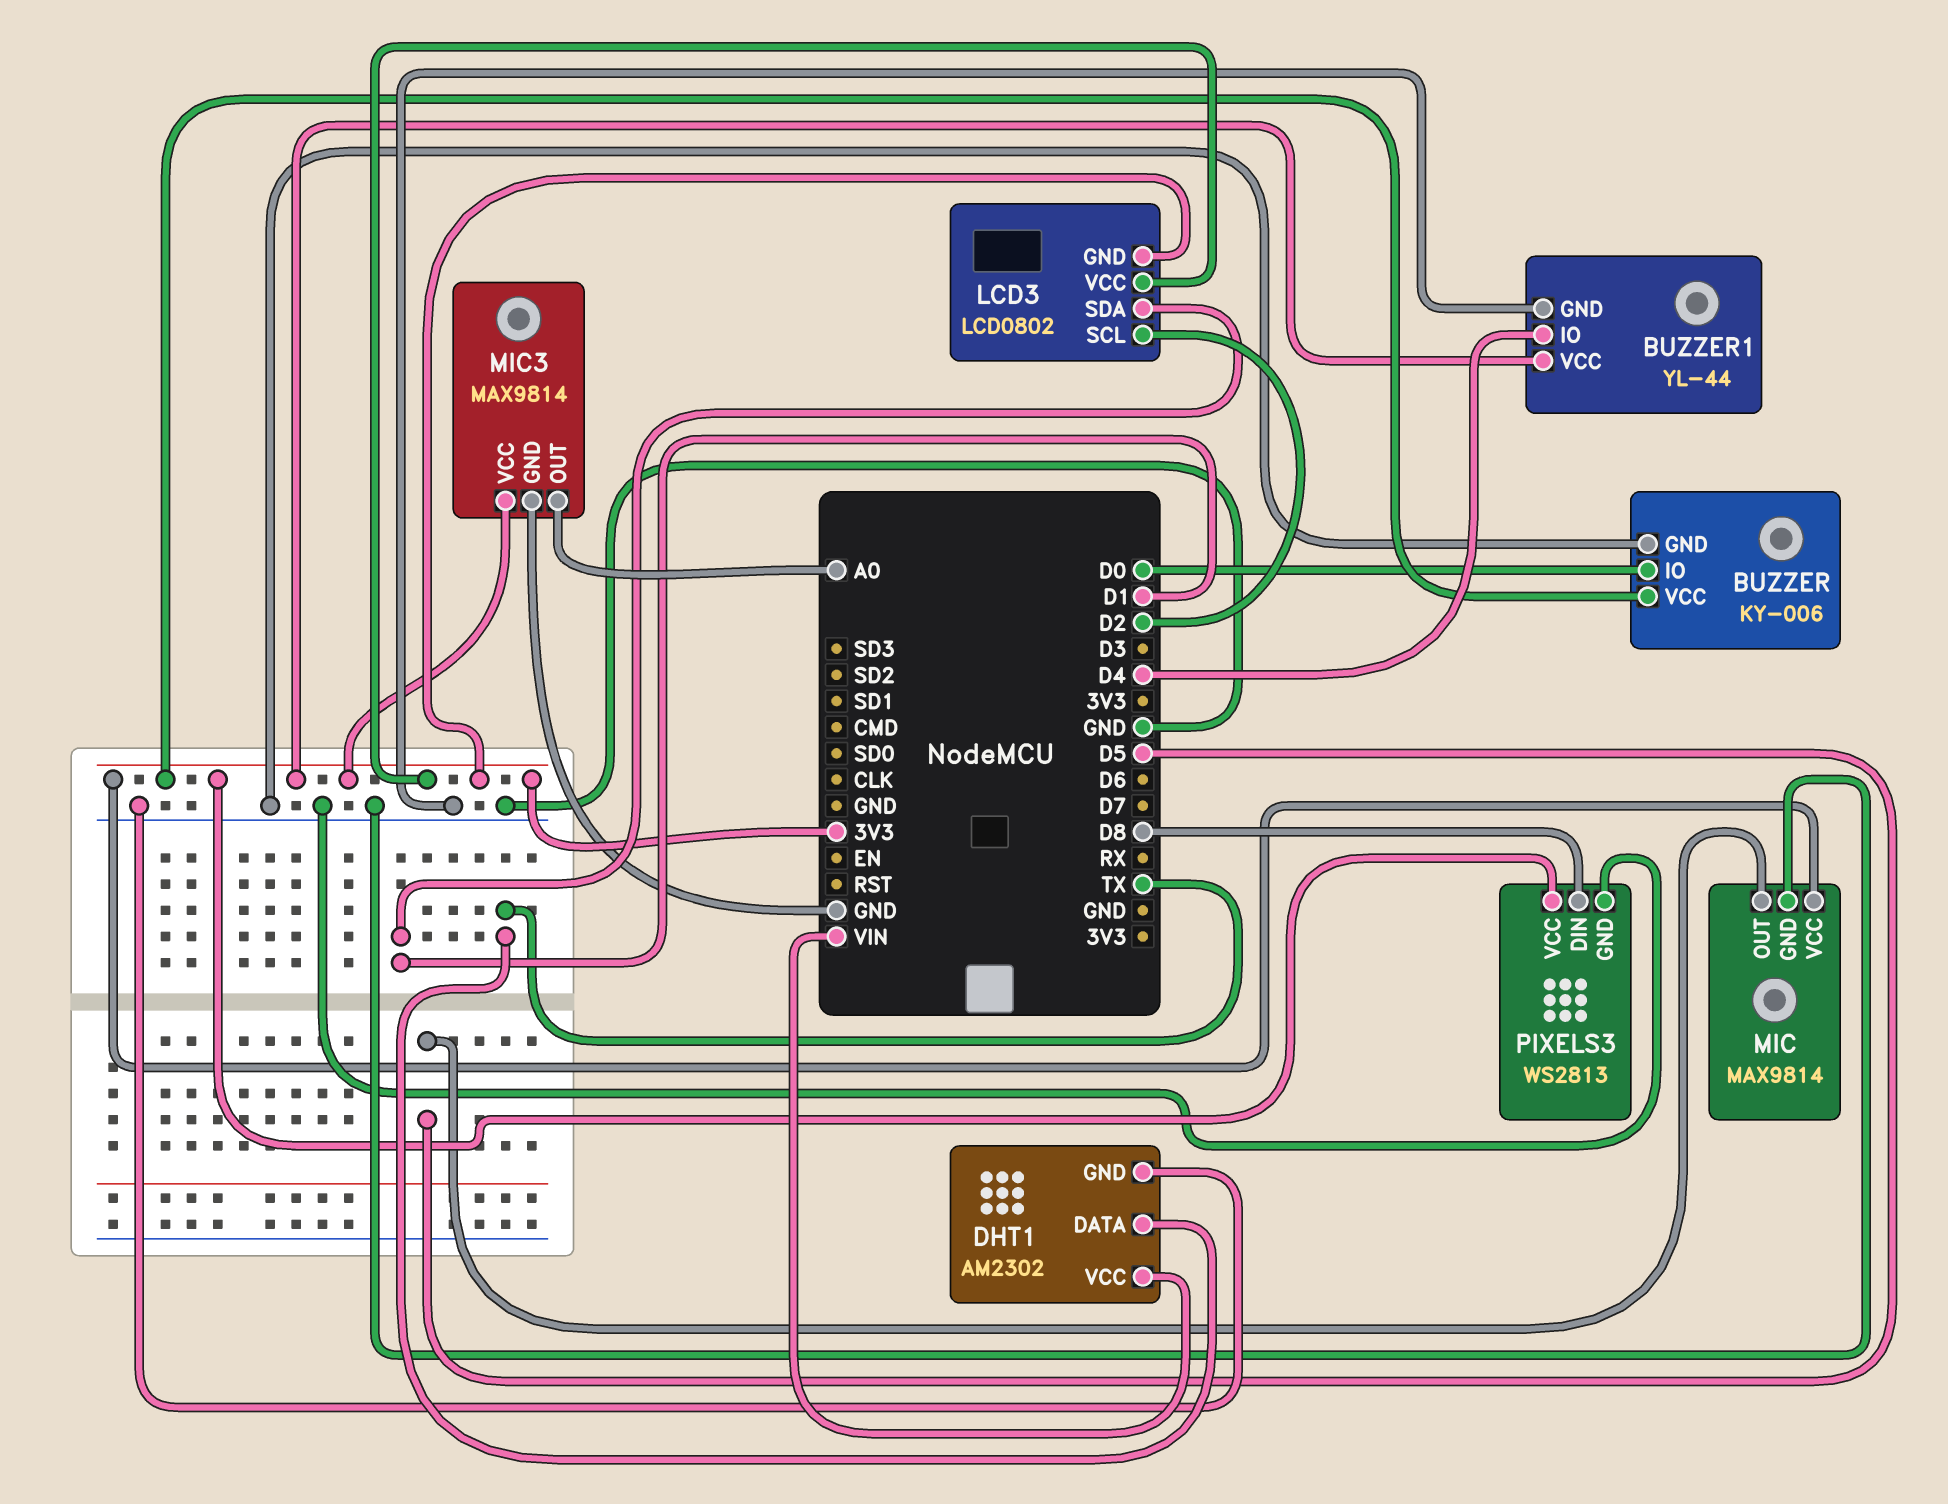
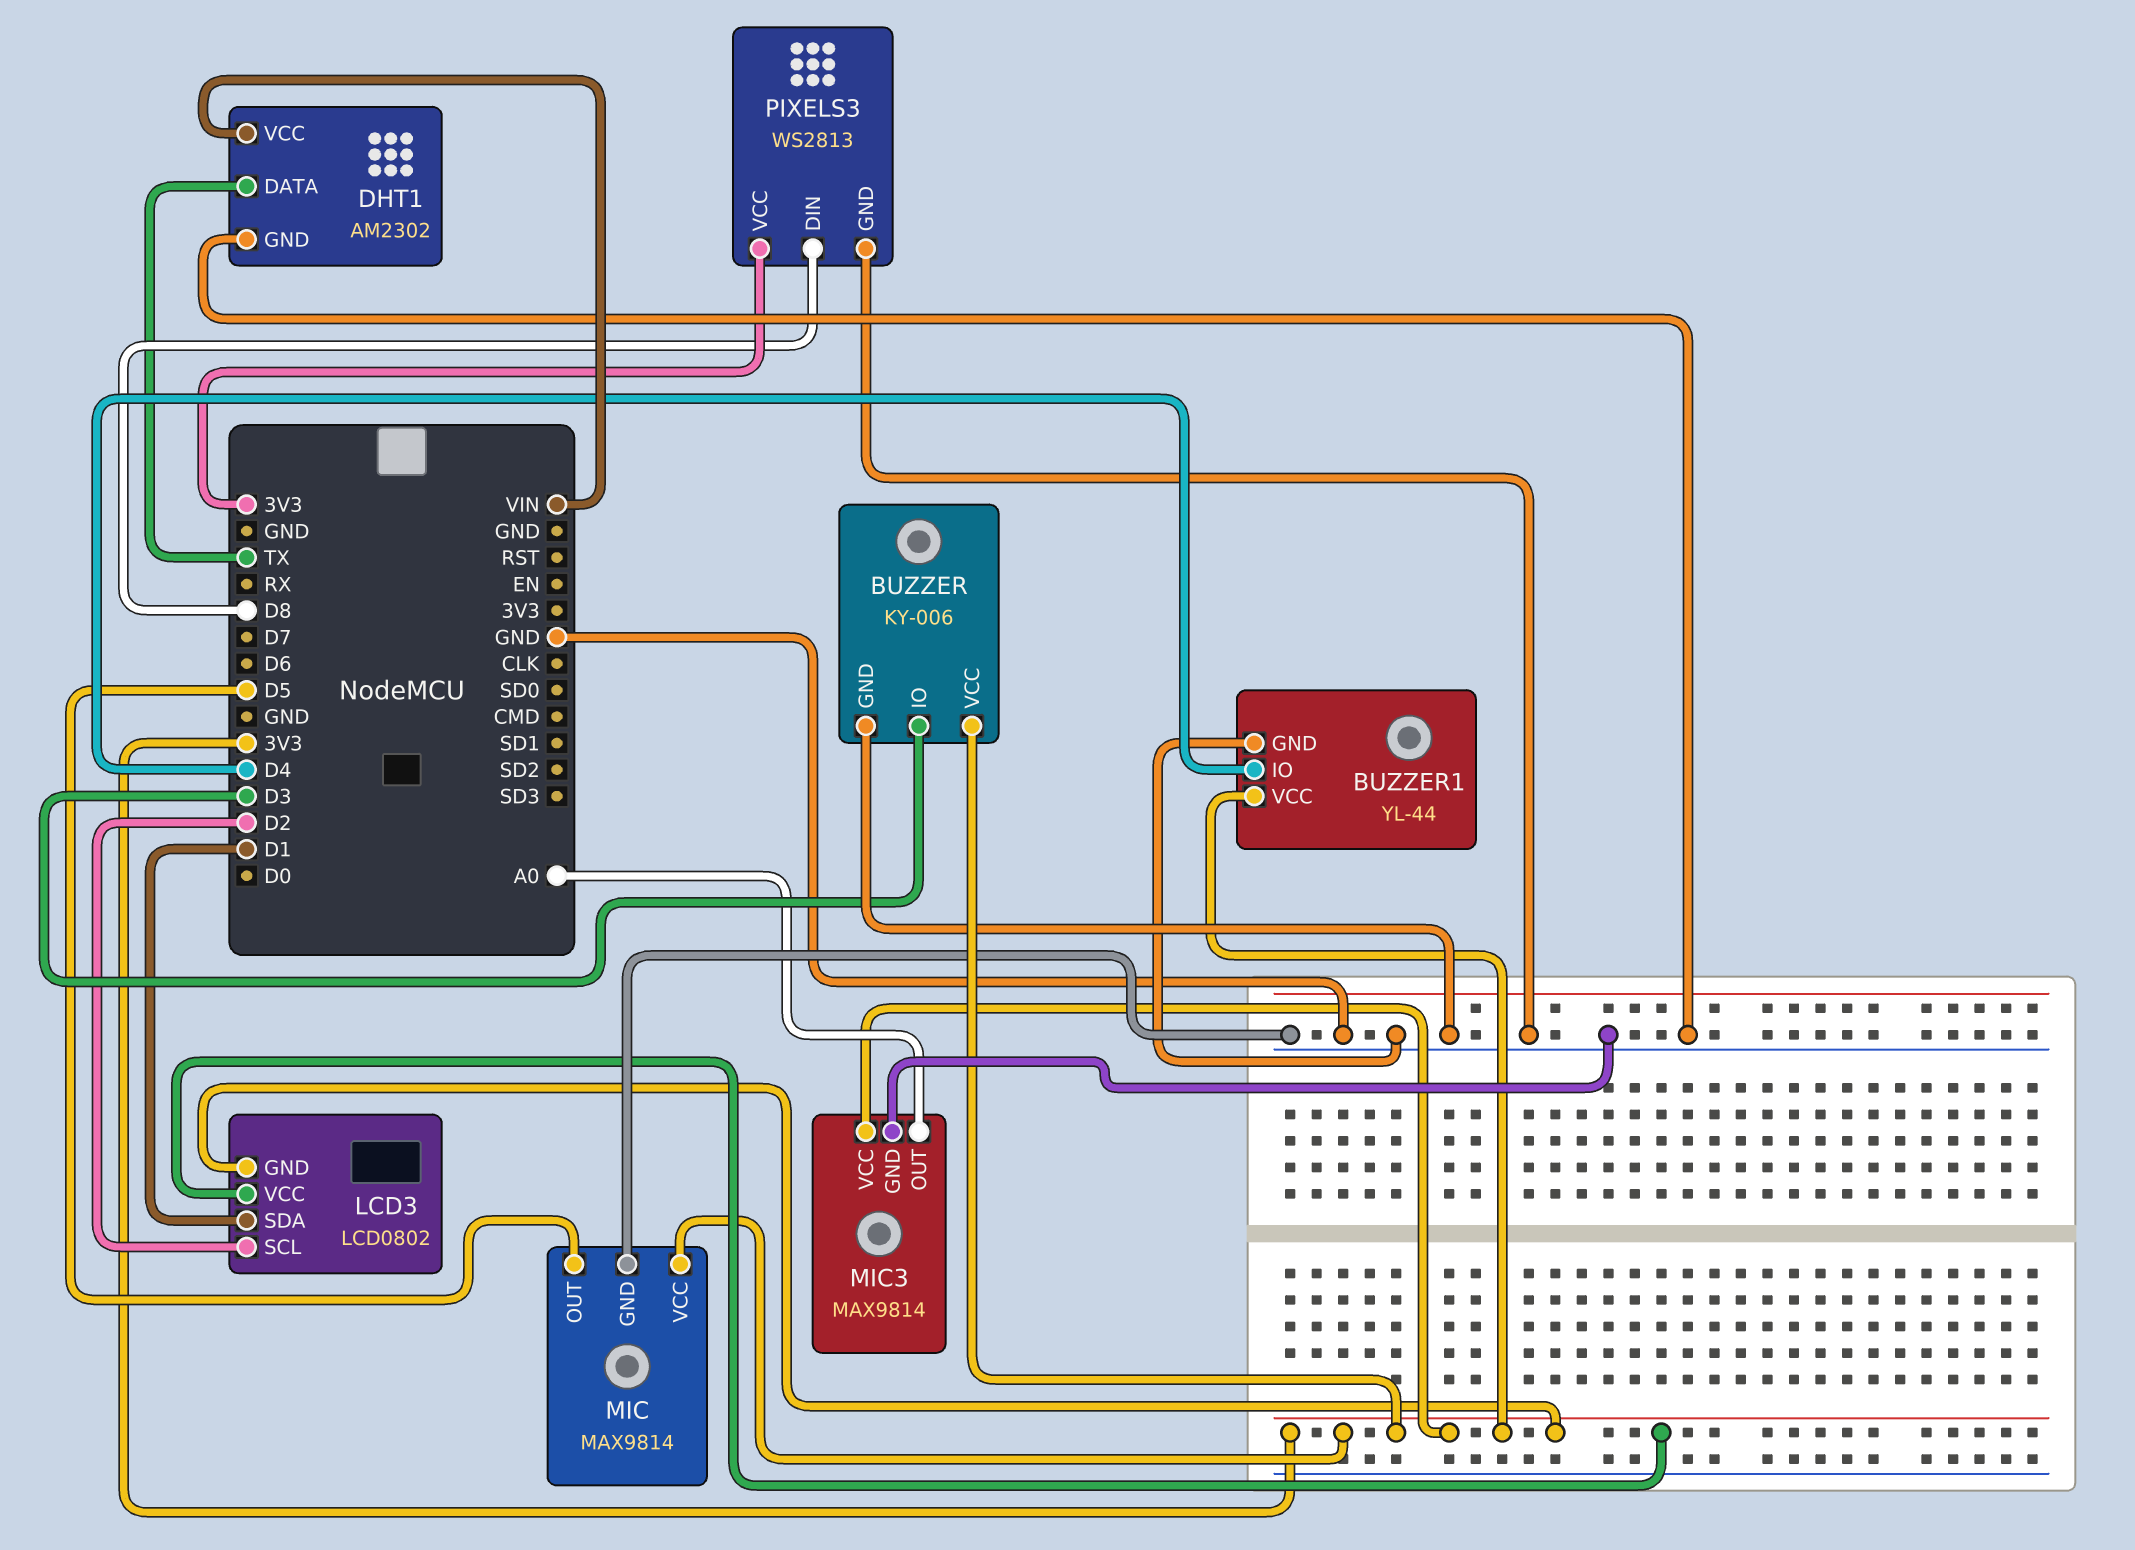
BUZZER pin IO: D0 -> D3

